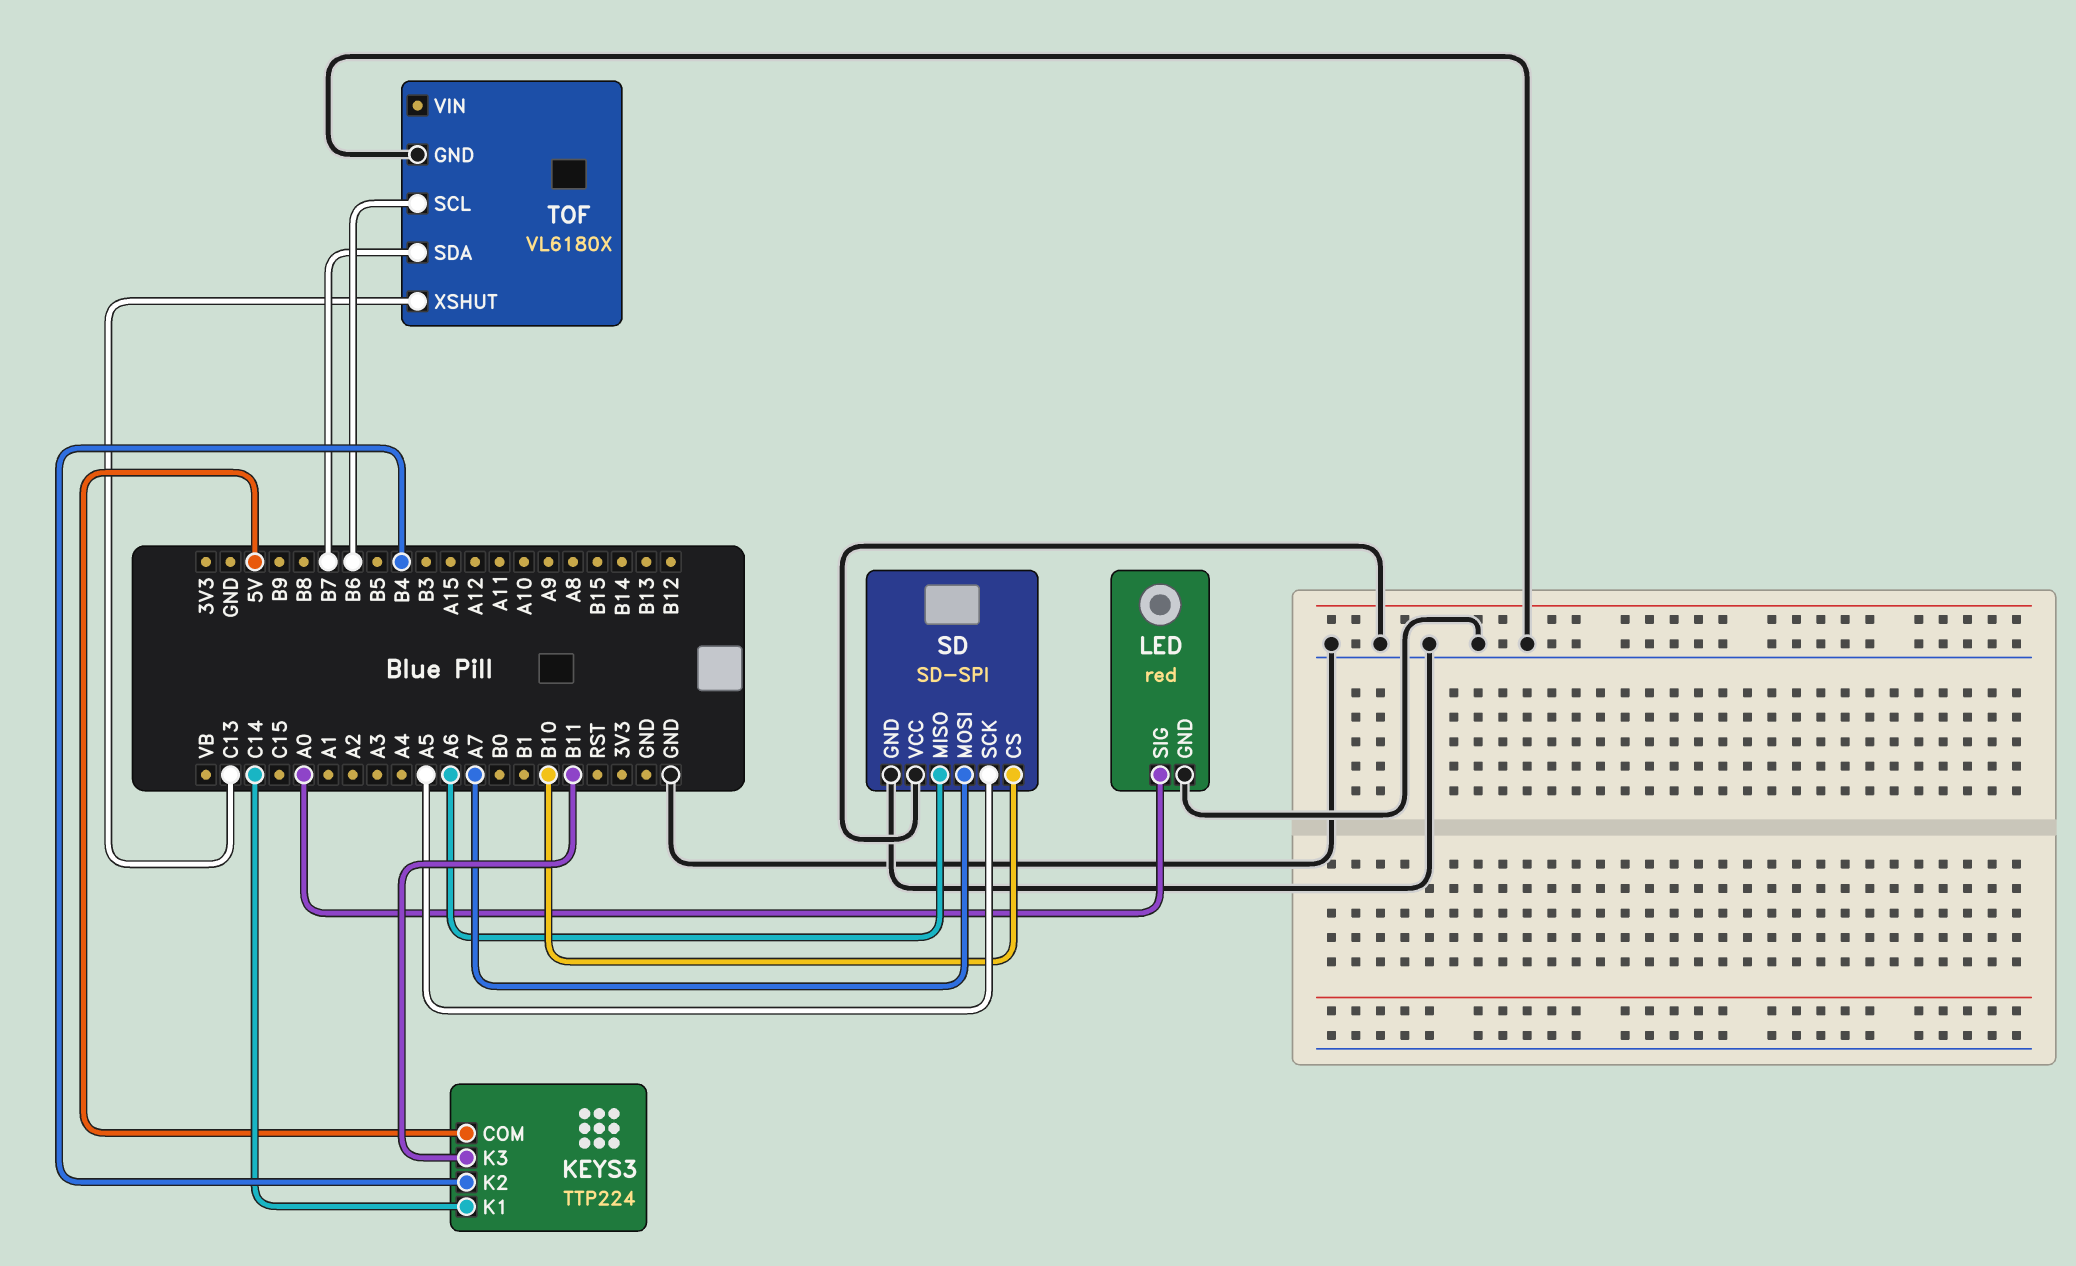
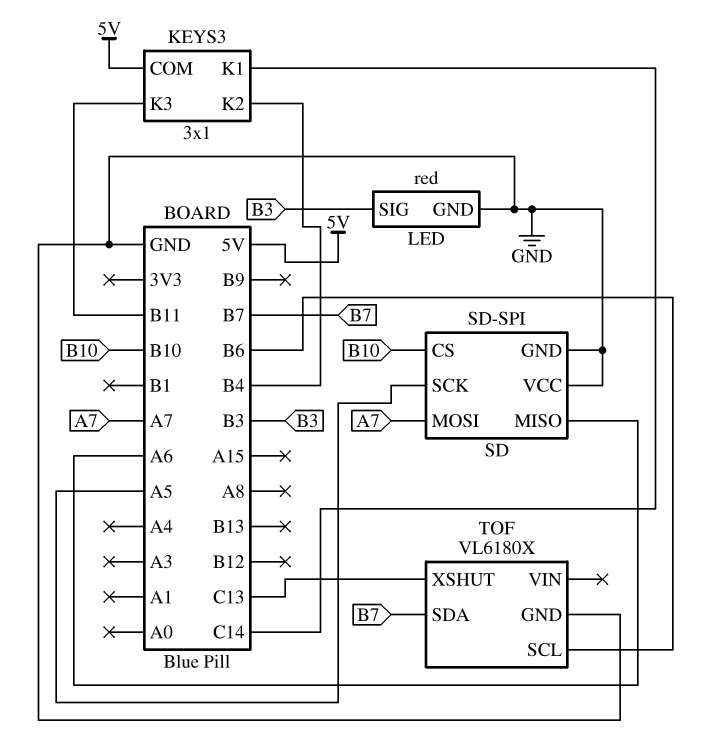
KEYS3: TTP224 -> 3x1
LED pin SIG: A0 -> B3

